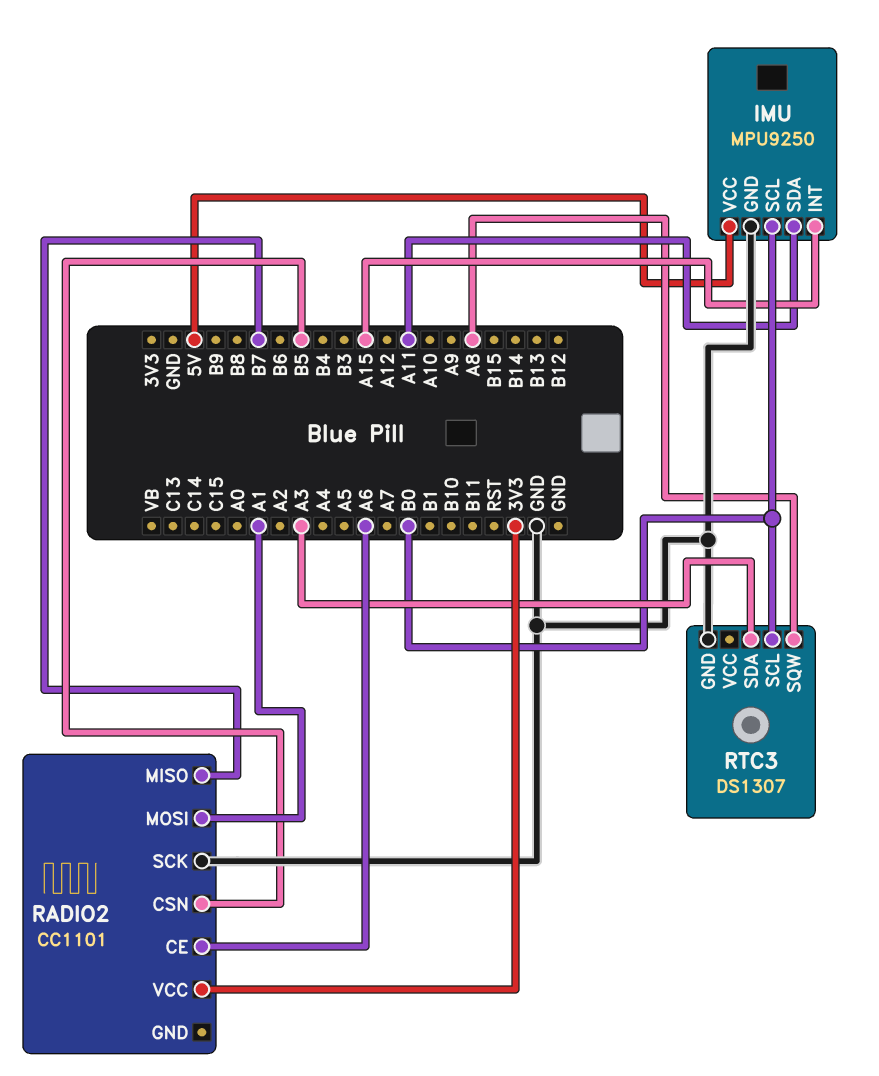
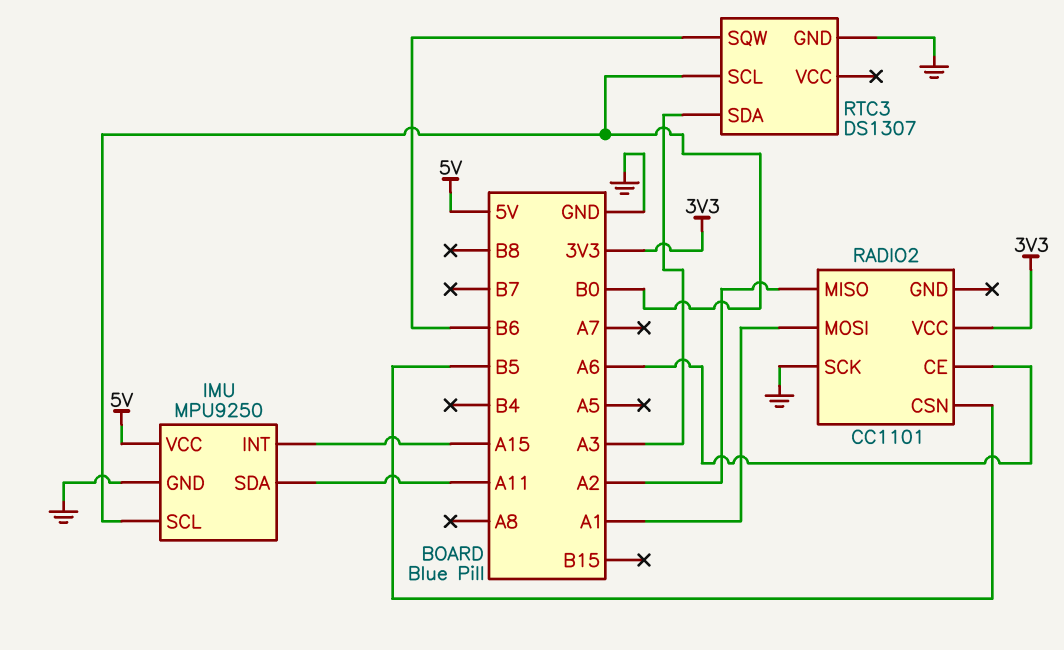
RADIO2 pin MISO: B7 -> A2
RTC3 pin SQW: A8 -> B6

